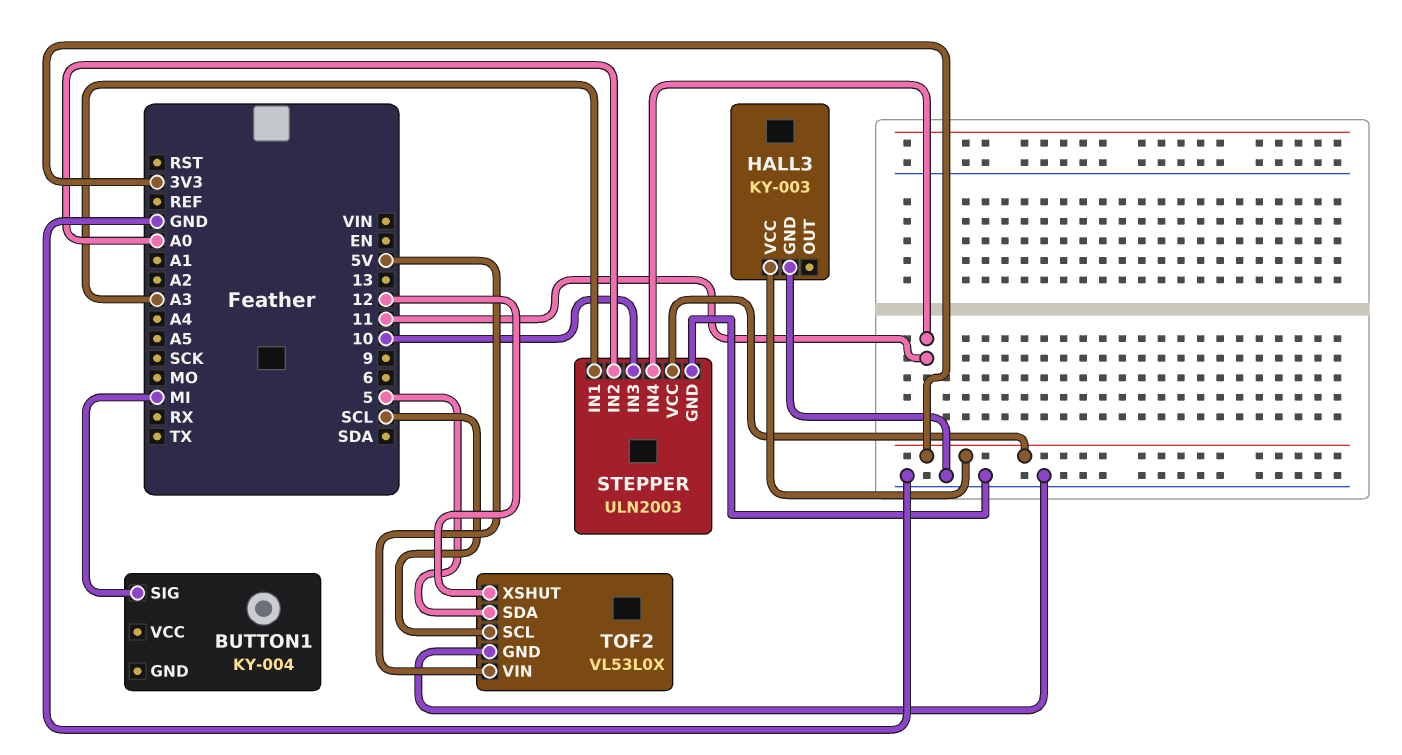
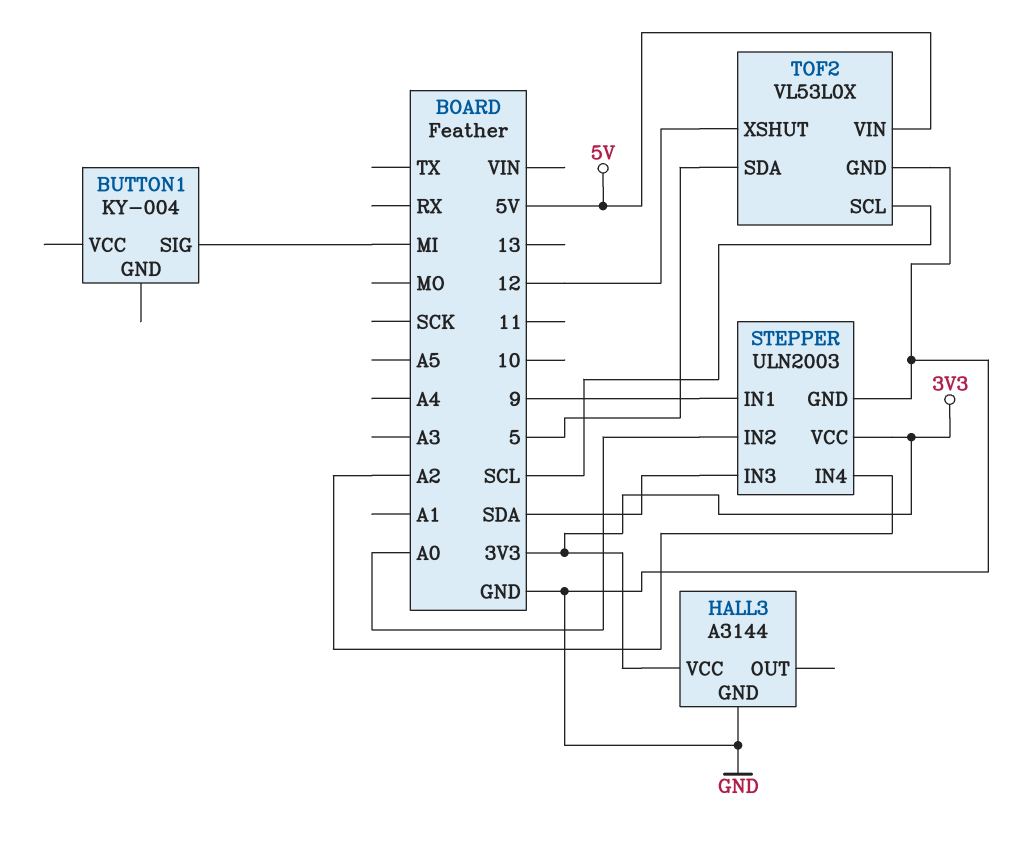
HALL3: KY-003 -> A3144
STEPPER pin IN1: A3 -> 9
STEPPER pin IN3: 10 -> SDA
STEPPER pin IN4: 11 -> A2

